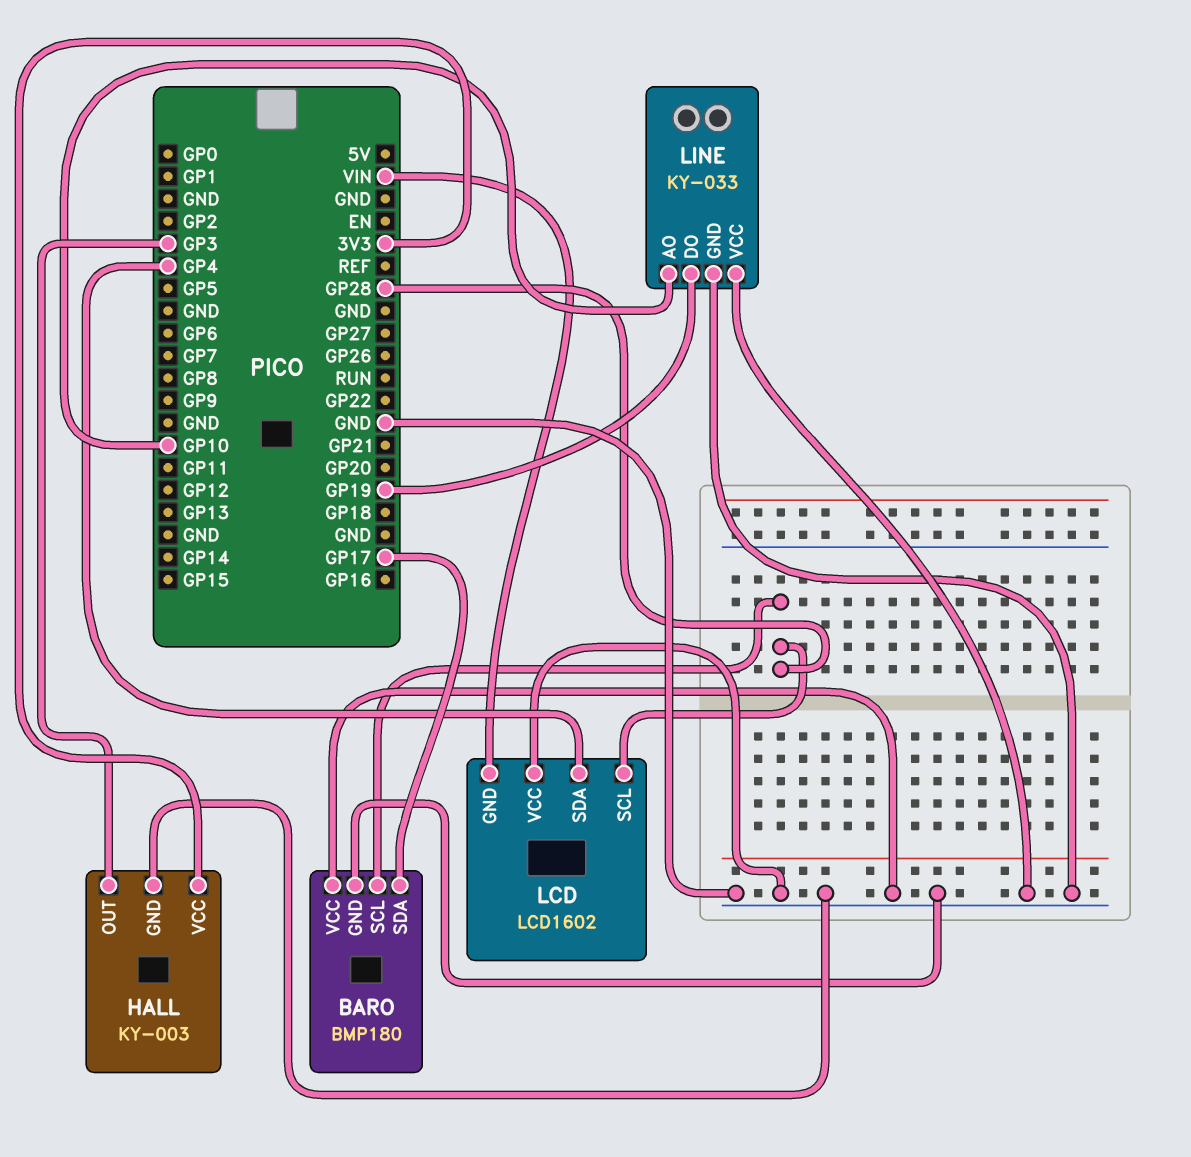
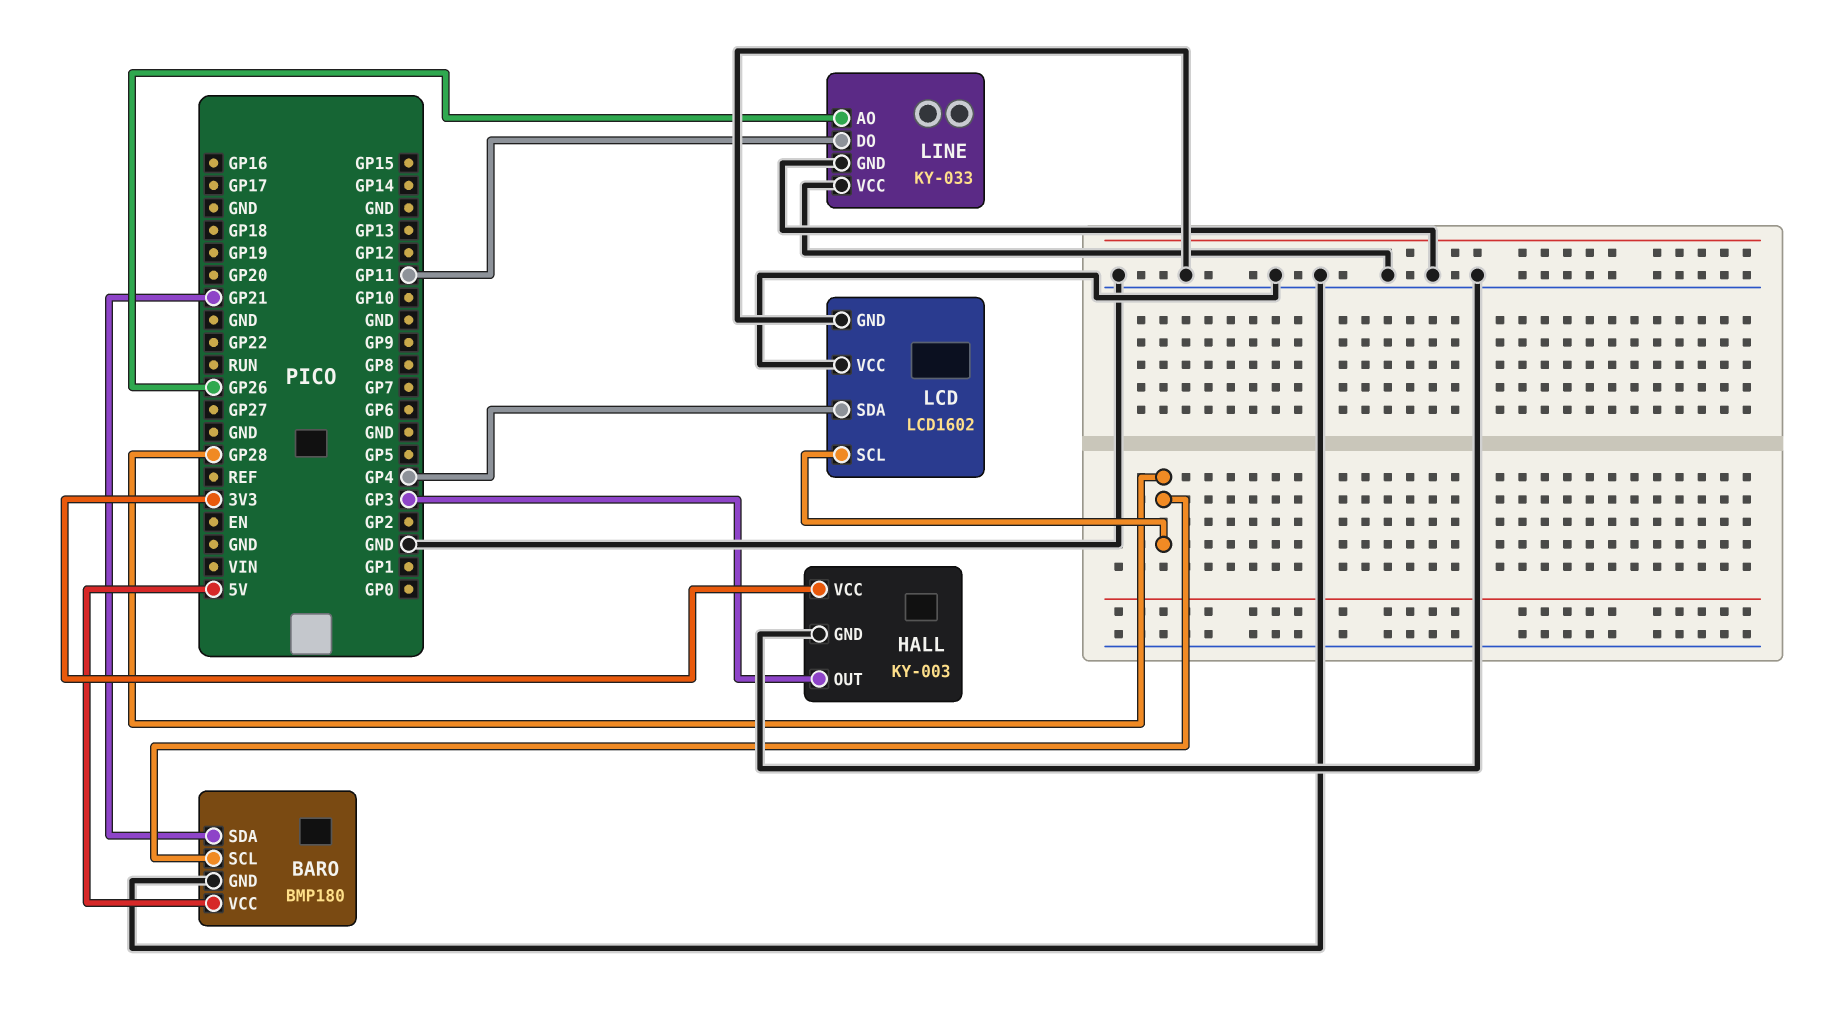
BARO pin SDA: GP17 -> GP21
BARO pin VCC: GND -> 5V
LCD pin GND: VIN -> GND
LINE pin AO: GP10 -> GP26
LINE pin DO: GP19 -> GP11

